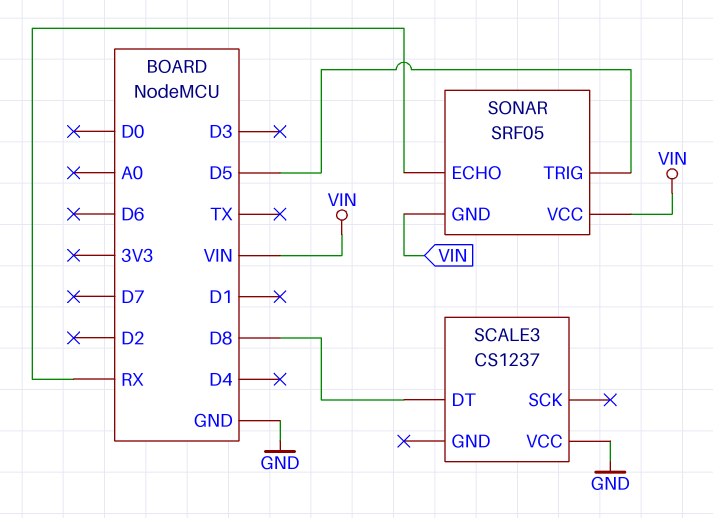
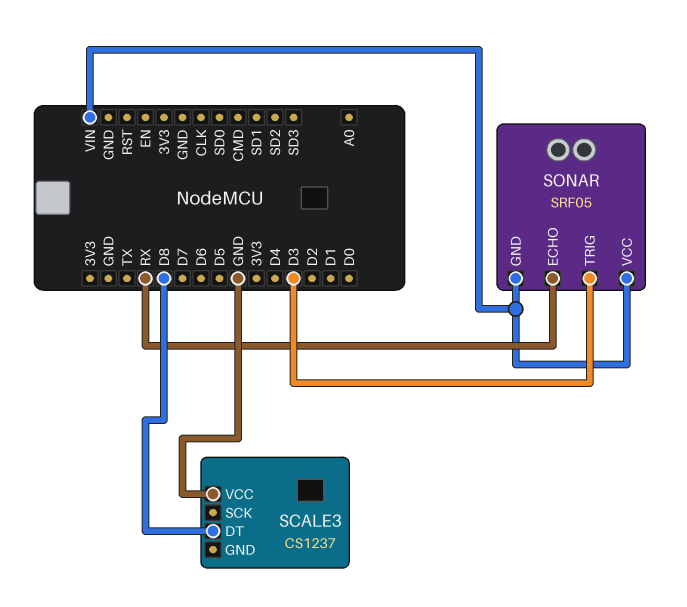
SONAR pin TRIG: D5 -> D3

